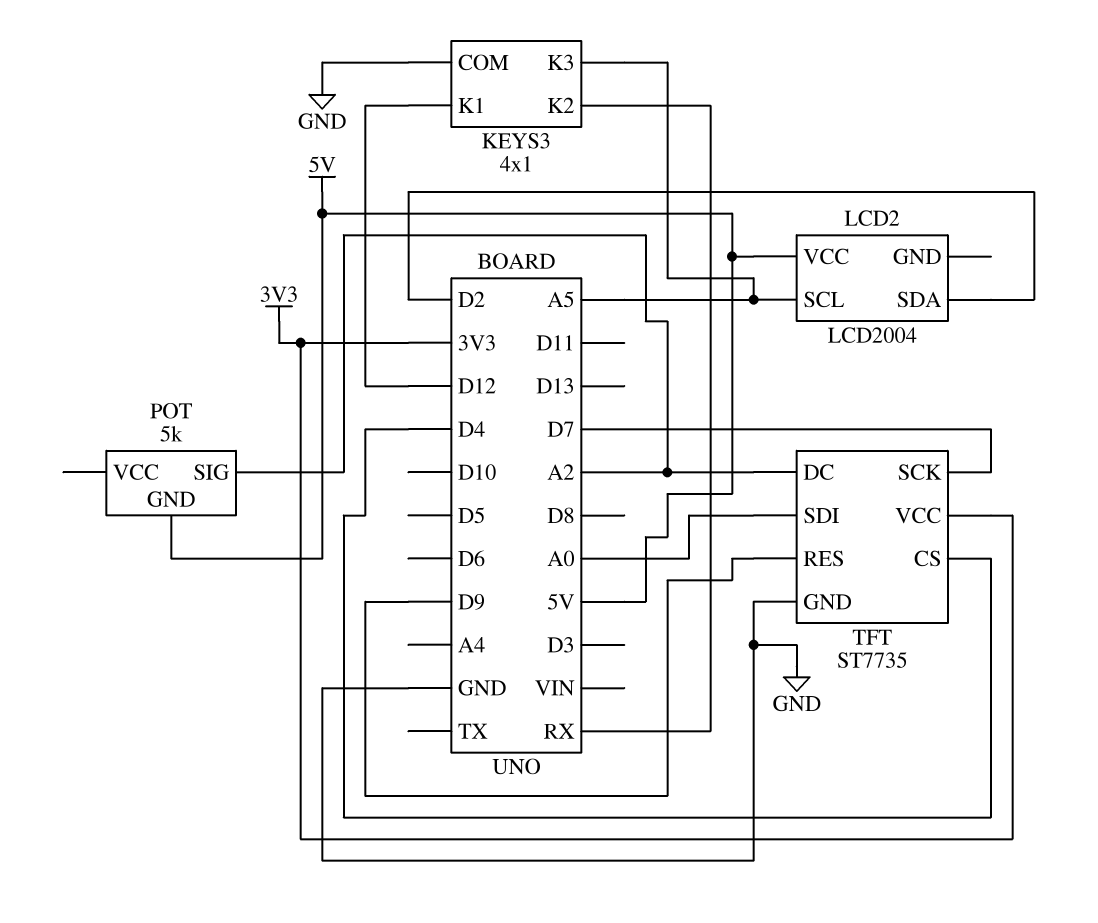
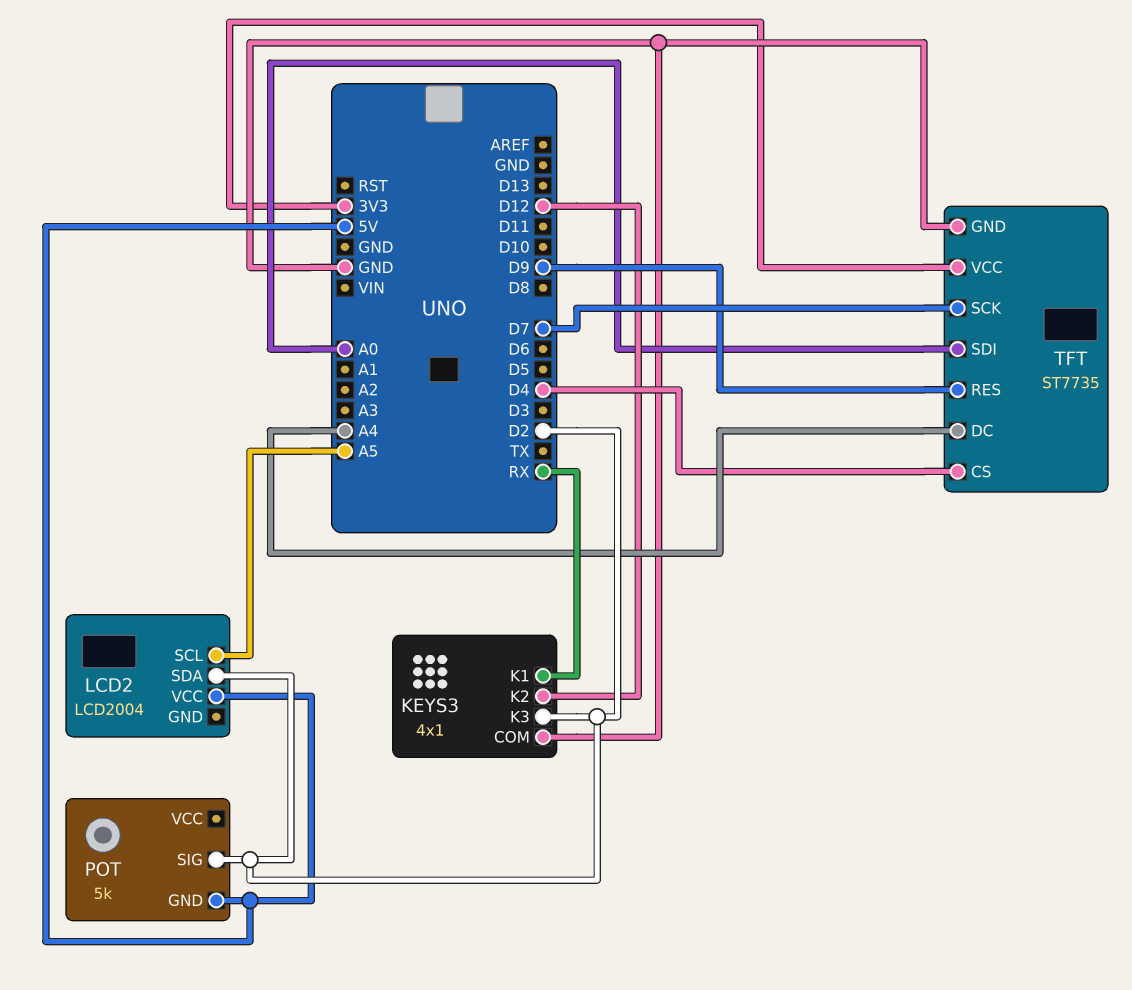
KEYS3 pin K1: D12 -> RX
KEYS3 pin K2: RX -> D12
KEYS3 pin K3: A5 -> D2
POT pin SIG: A2 -> D2
TFT pin DC: A2 -> A4

